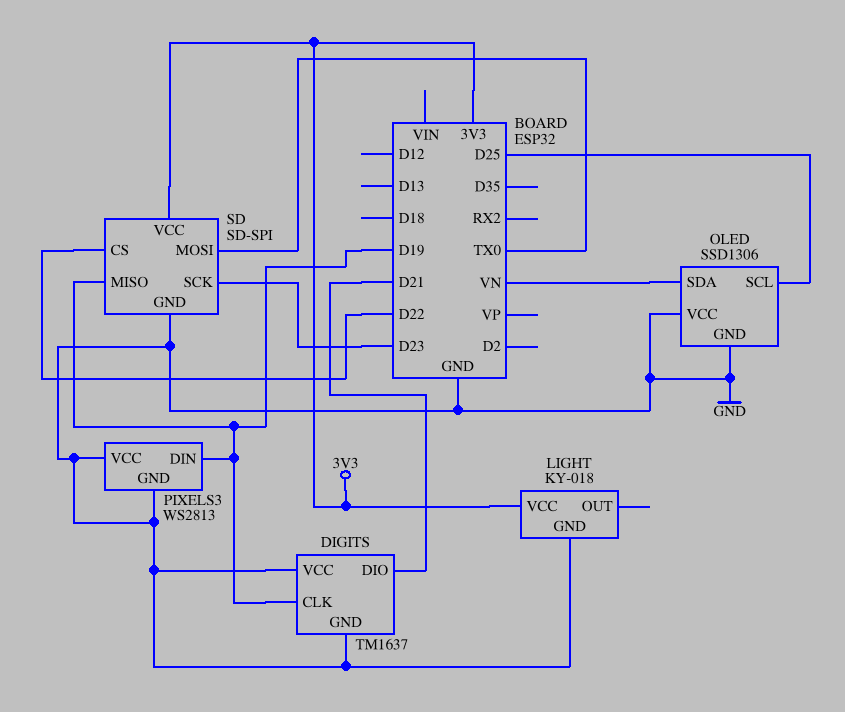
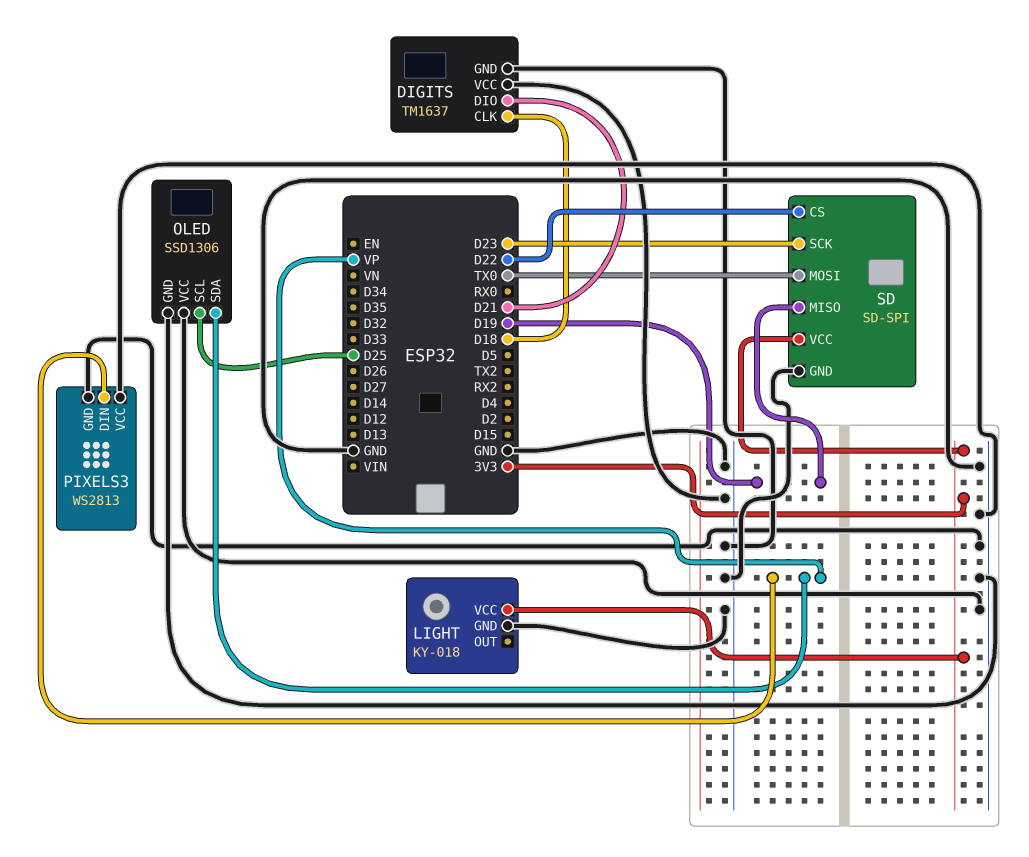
DIGITS pin CLK: D19 -> D18
OLED pin SDA: VN -> VP
PIXELS3 pin DIN: D19 -> VP

